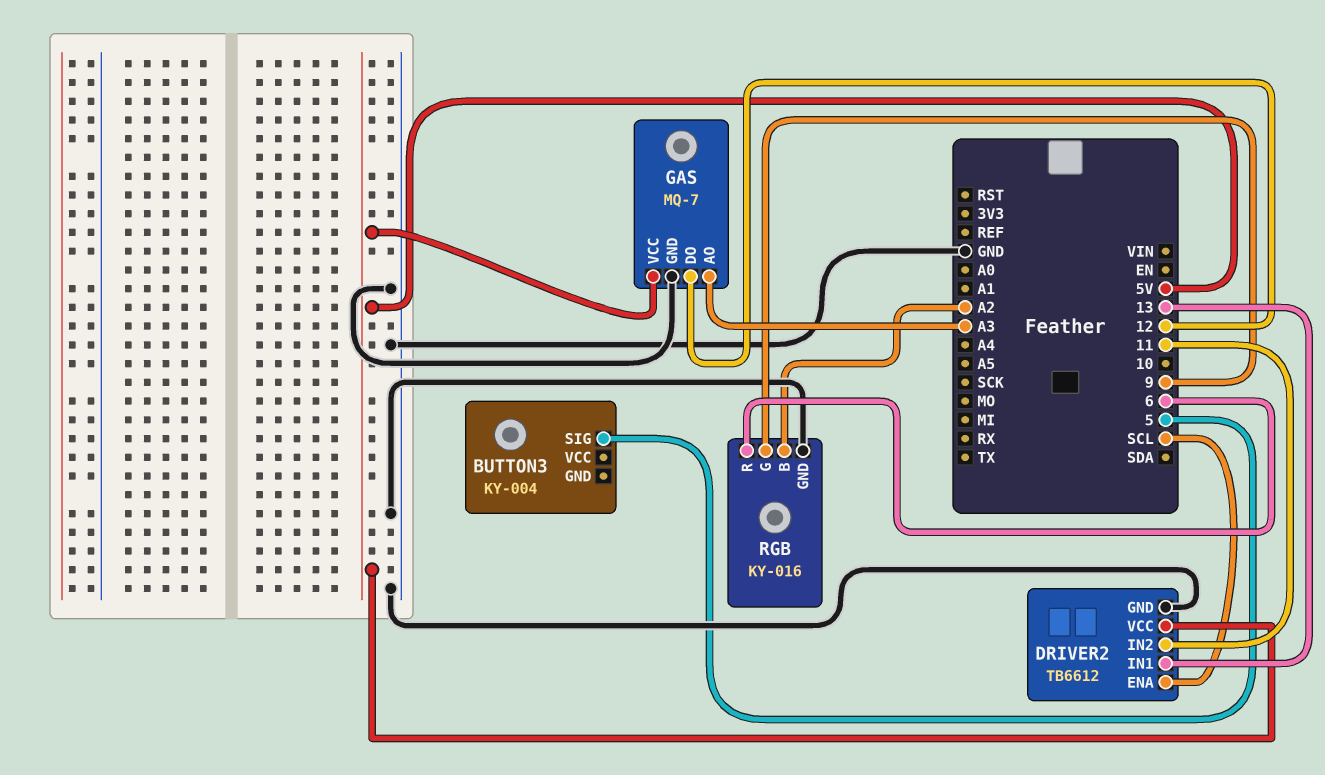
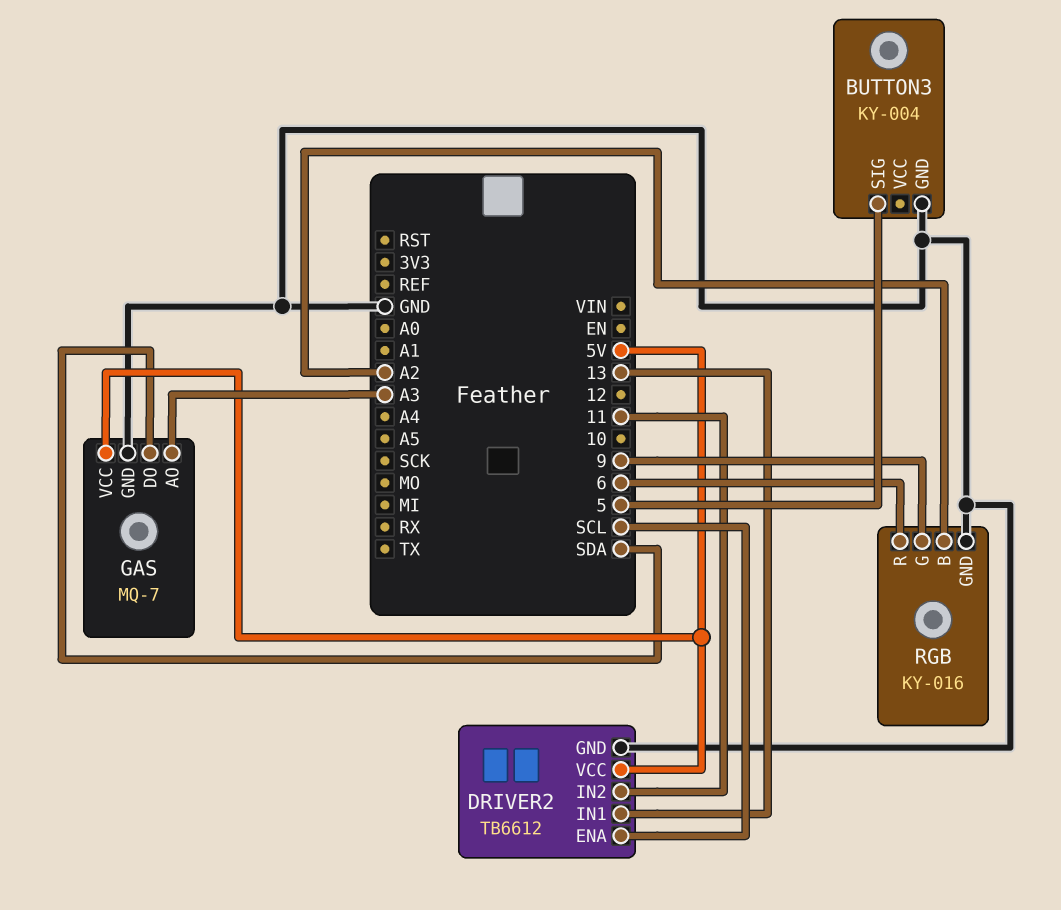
BUTTON3 pin GND: none -> GND
GAS pin DO: 12 -> SDA

